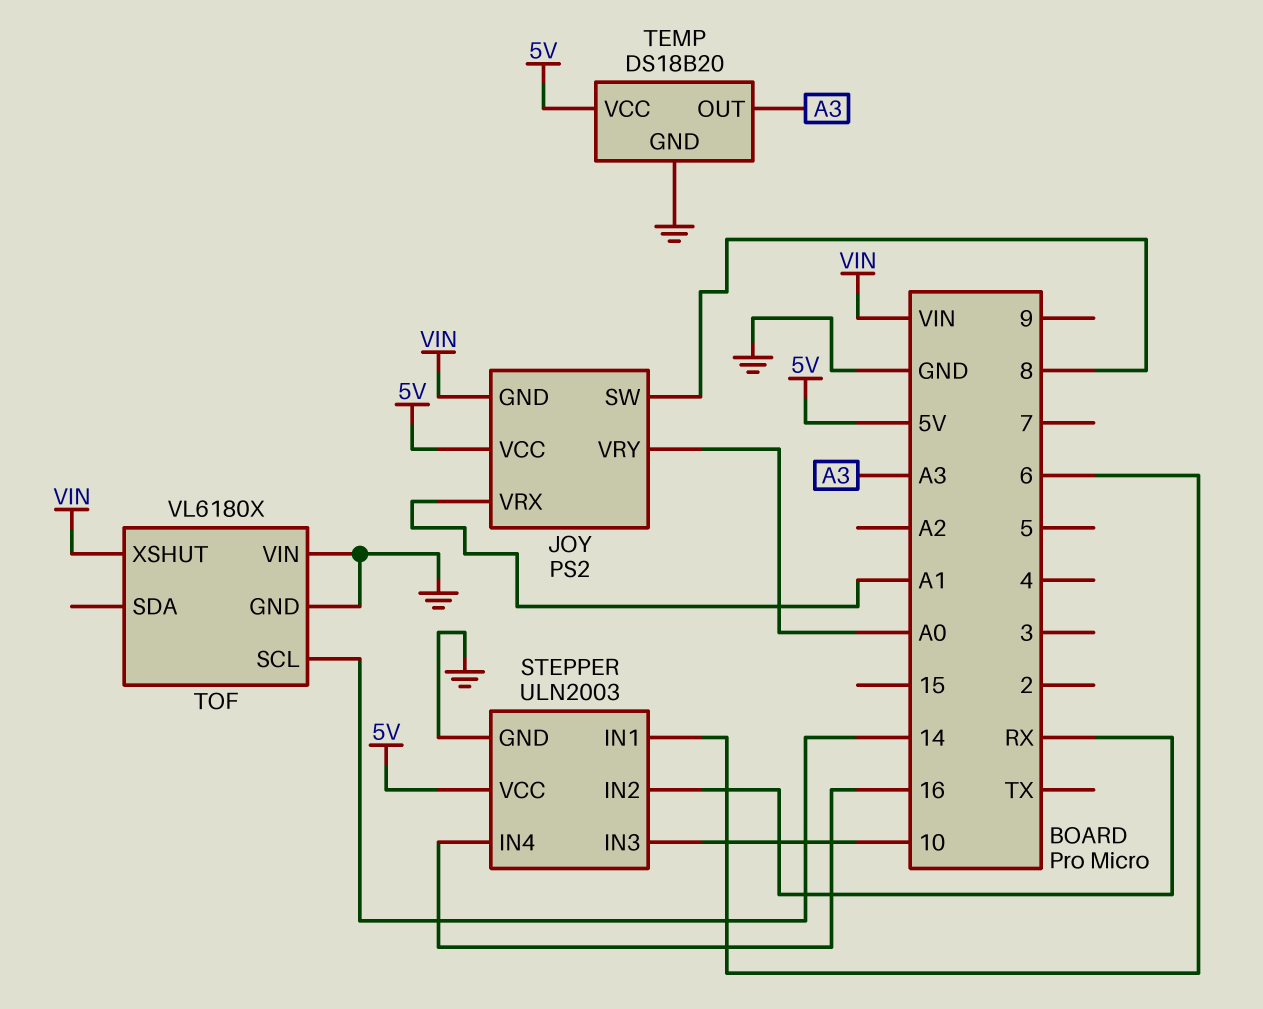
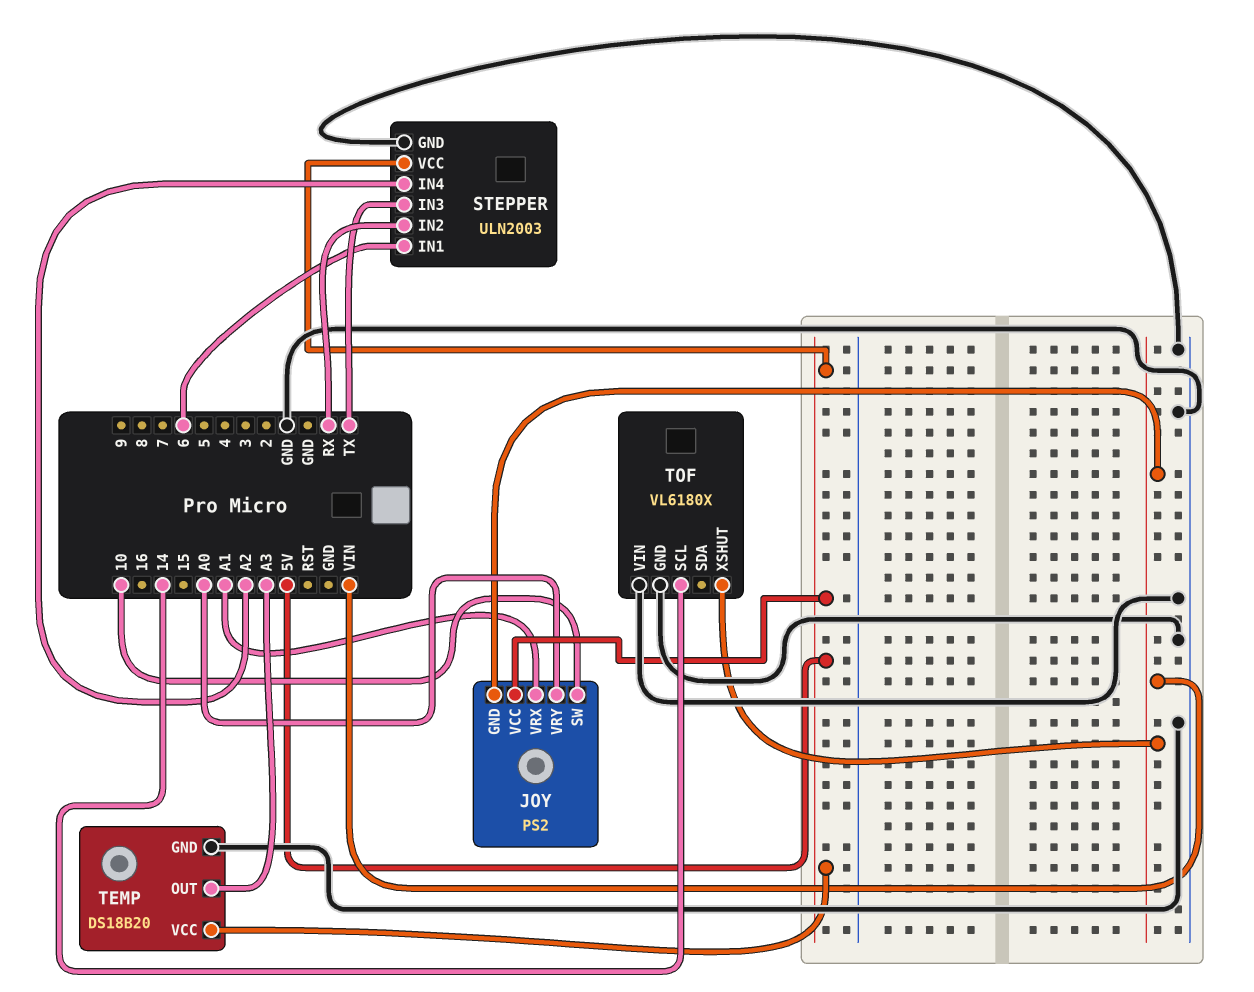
JOY pin SW: 8 -> 10
STEPPER pin IN3: 10 -> TX
STEPPER pin IN4: 16 -> A2

